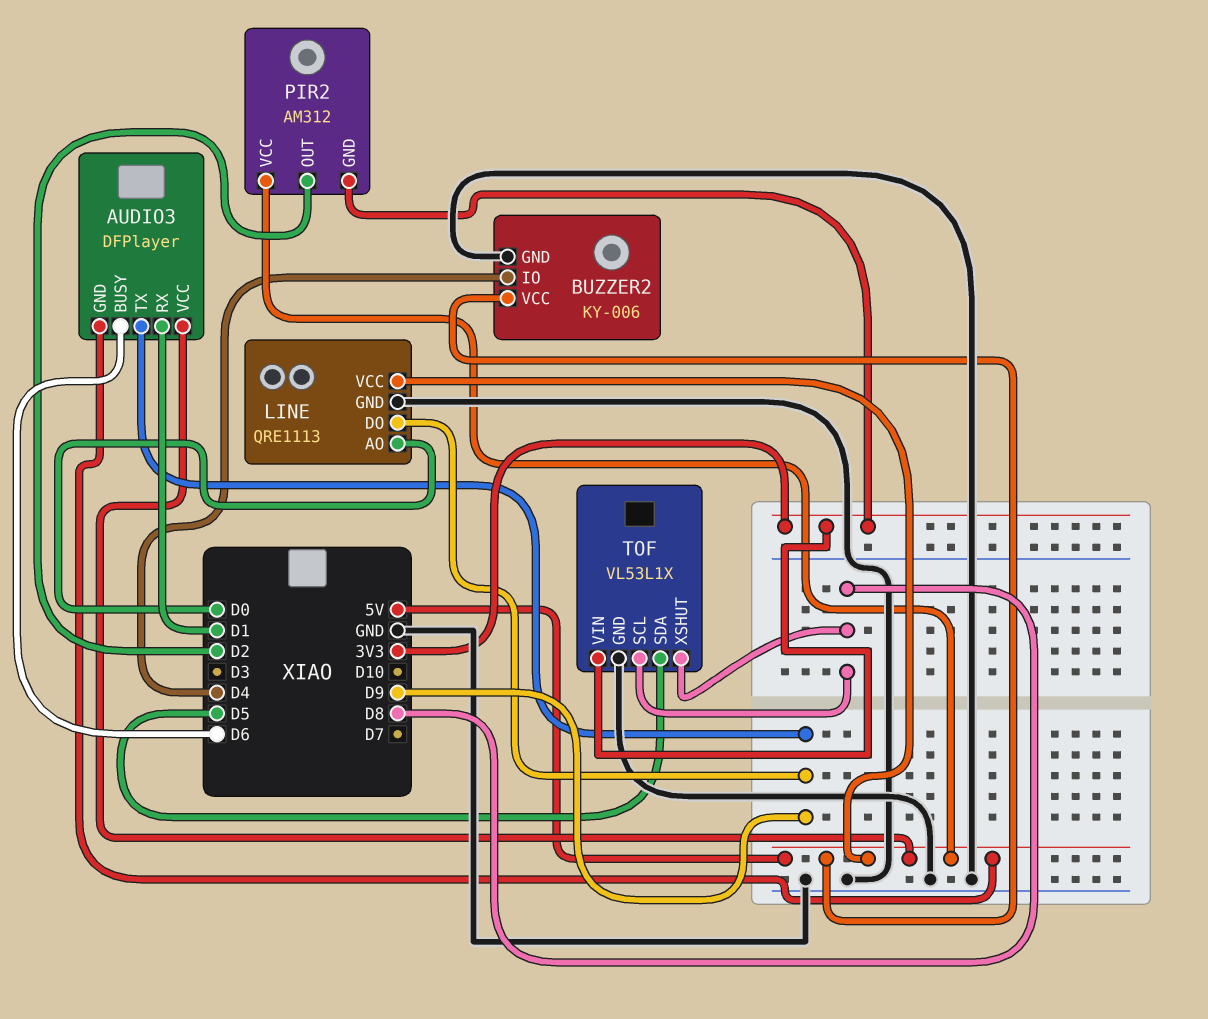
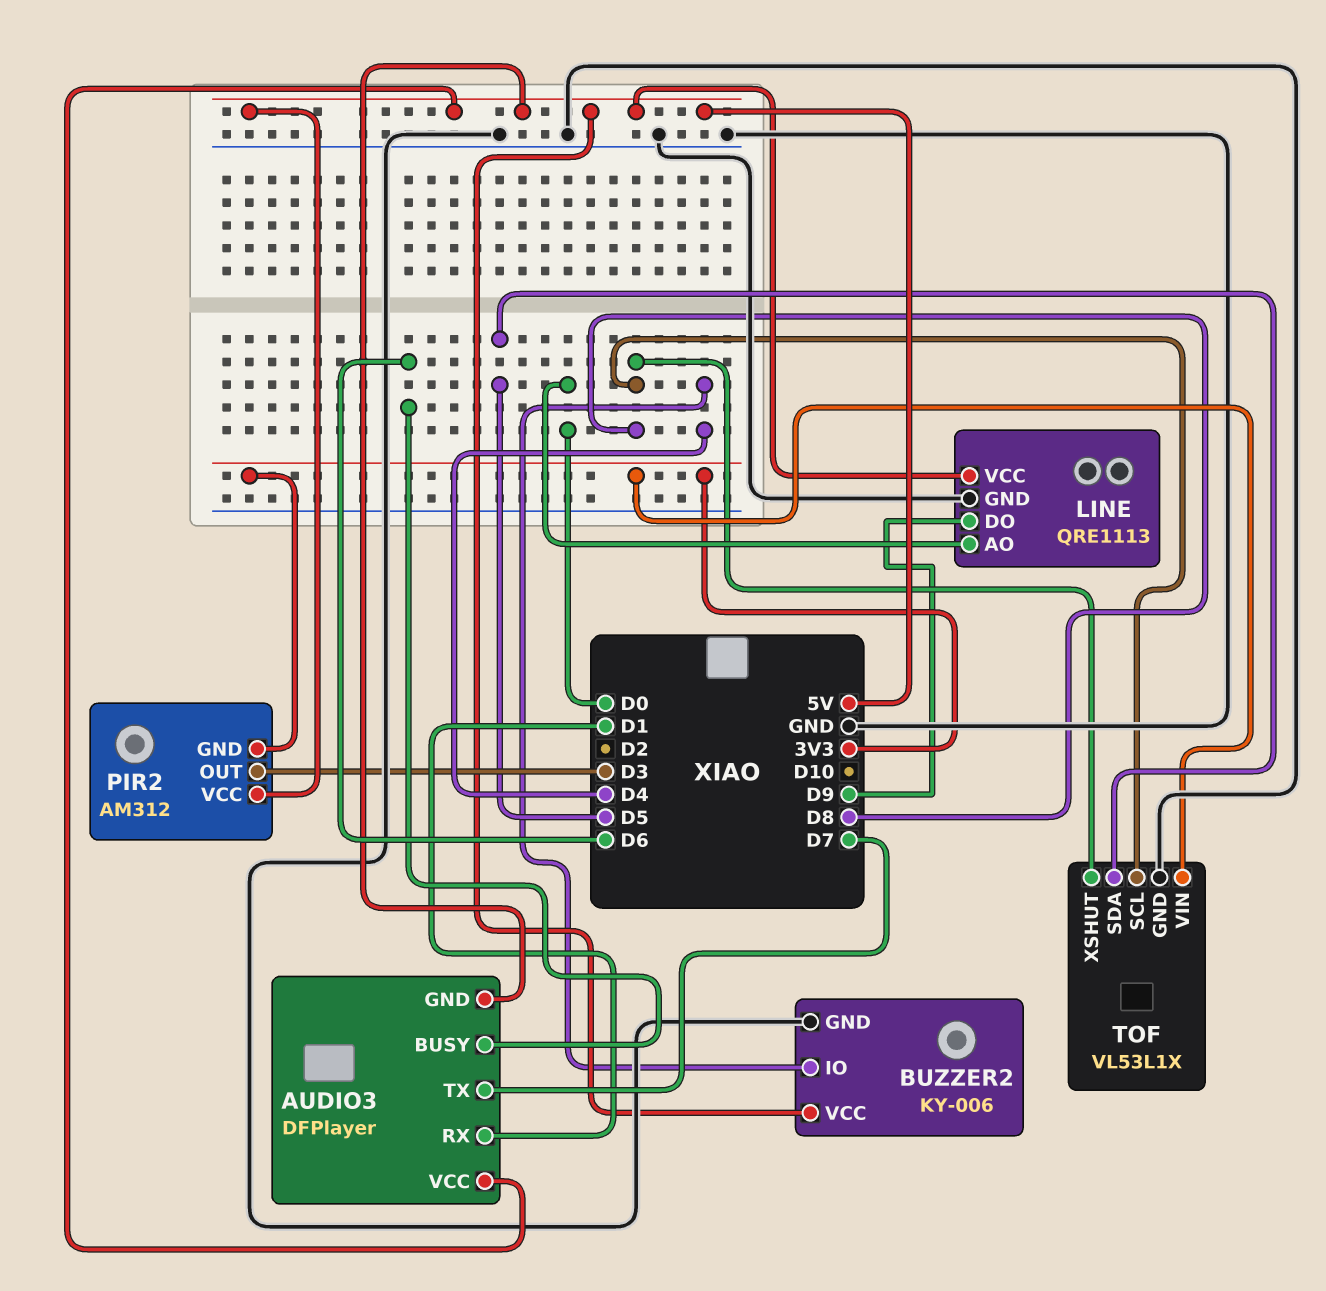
AUDIO3 pin TX: D9 -> D7
PIR2 pin OUT: D2 -> D3

